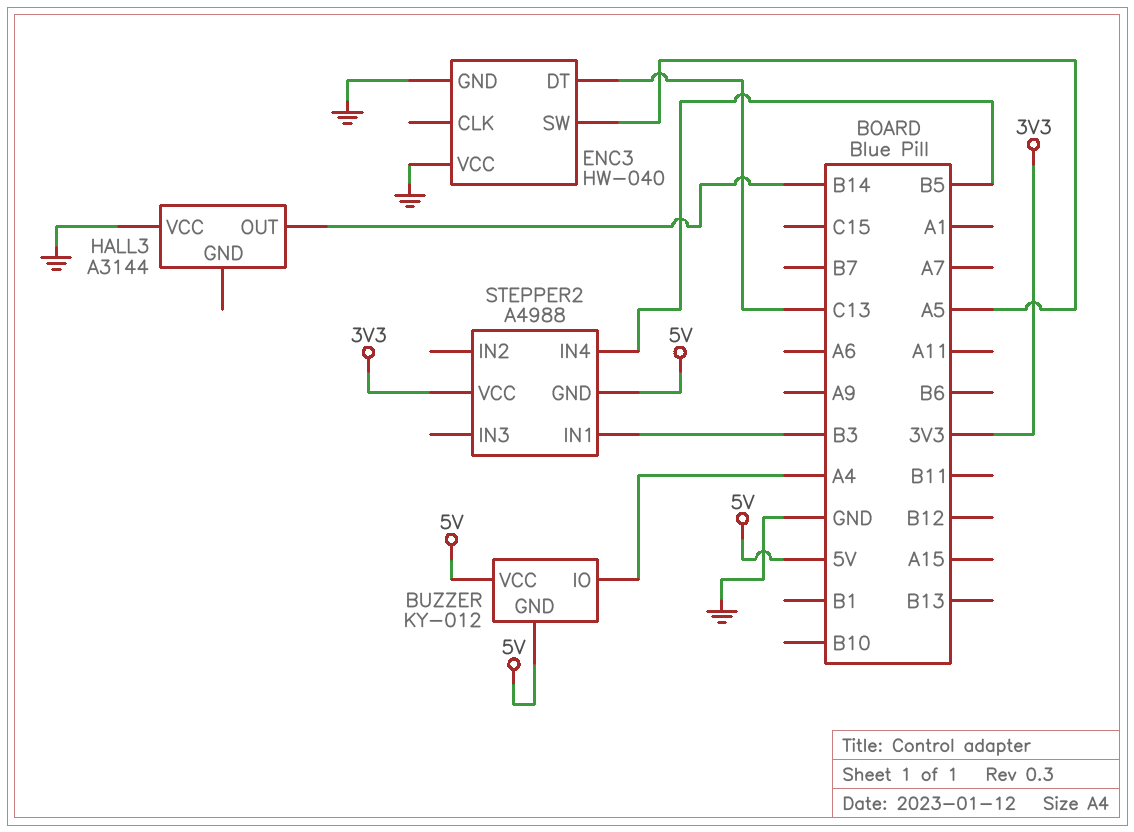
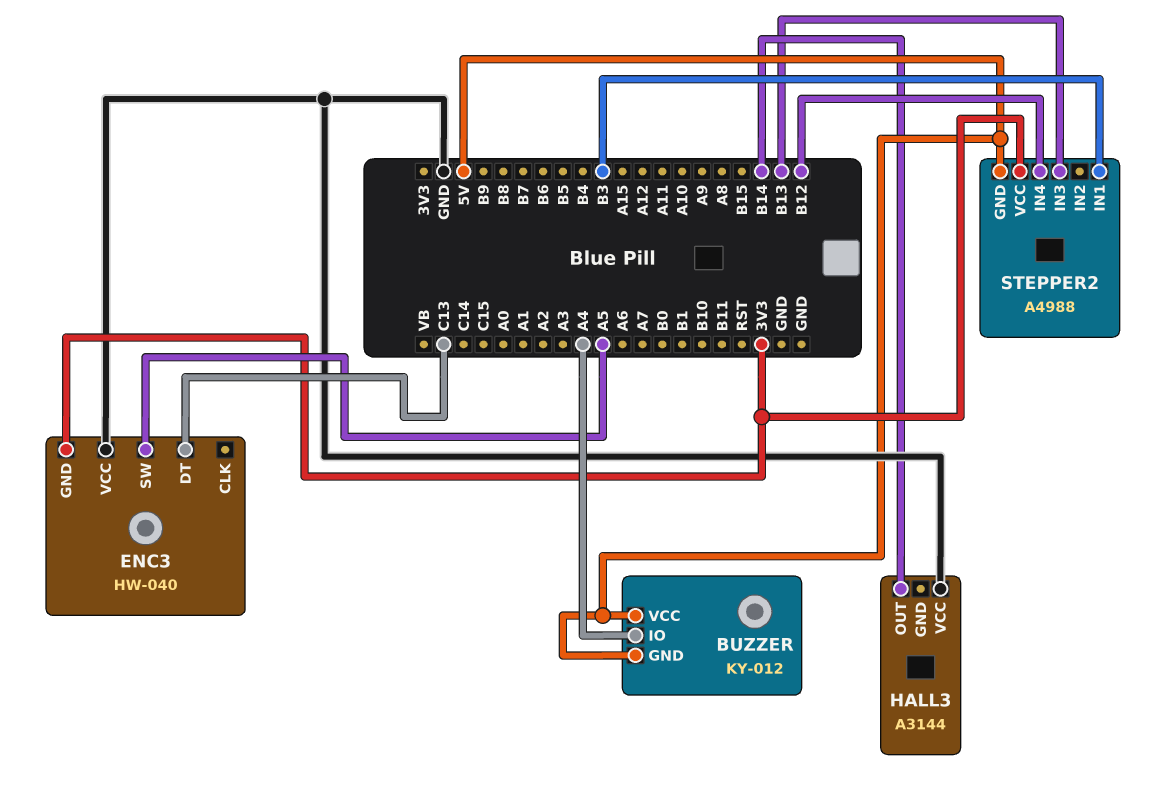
ENC3 pin GND: GND -> 3V3
STEPPER2 pin IN3: none -> B13
STEPPER2 pin IN4: B5 -> B12

